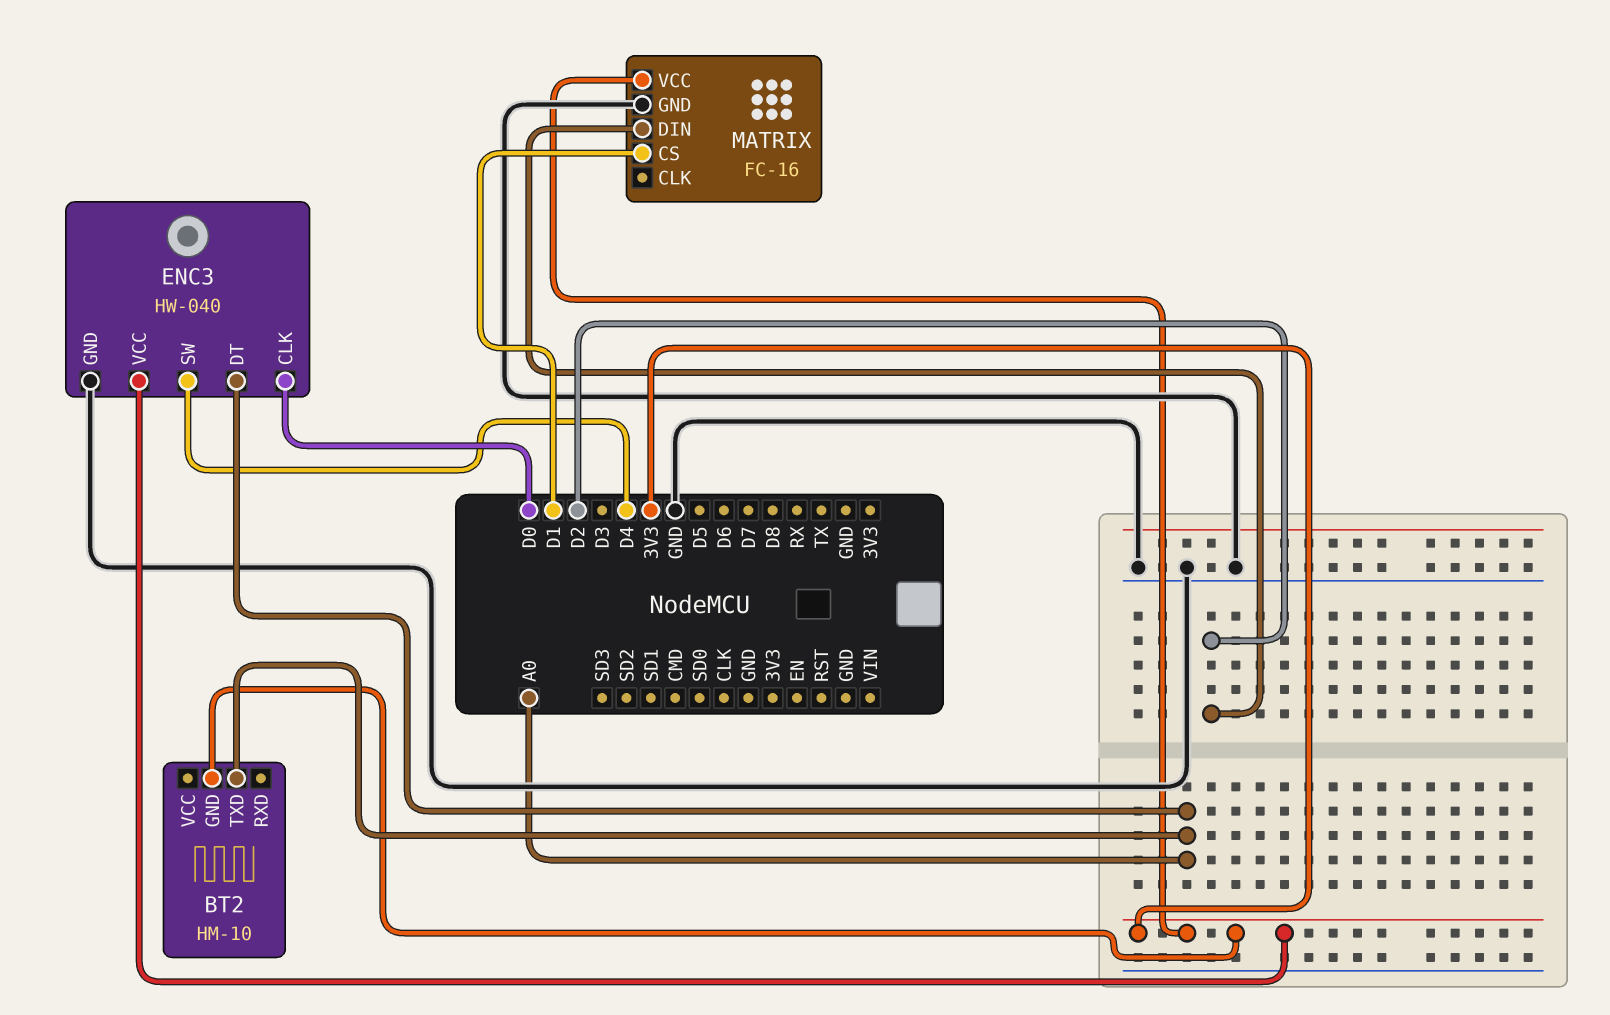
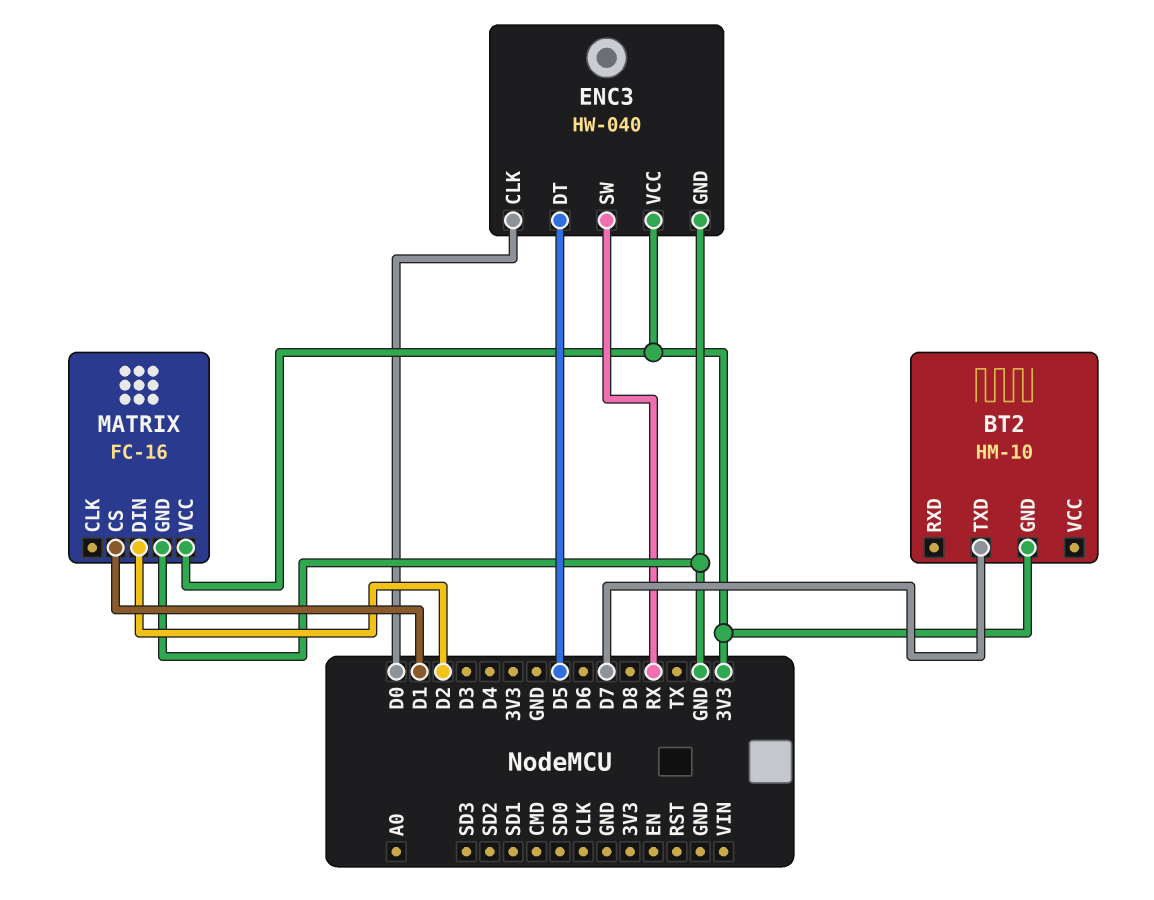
BT2 pin TXD: A0 -> D7
ENC3 pin DT: A0 -> D5
ENC3 pin SW: D4 -> RX

